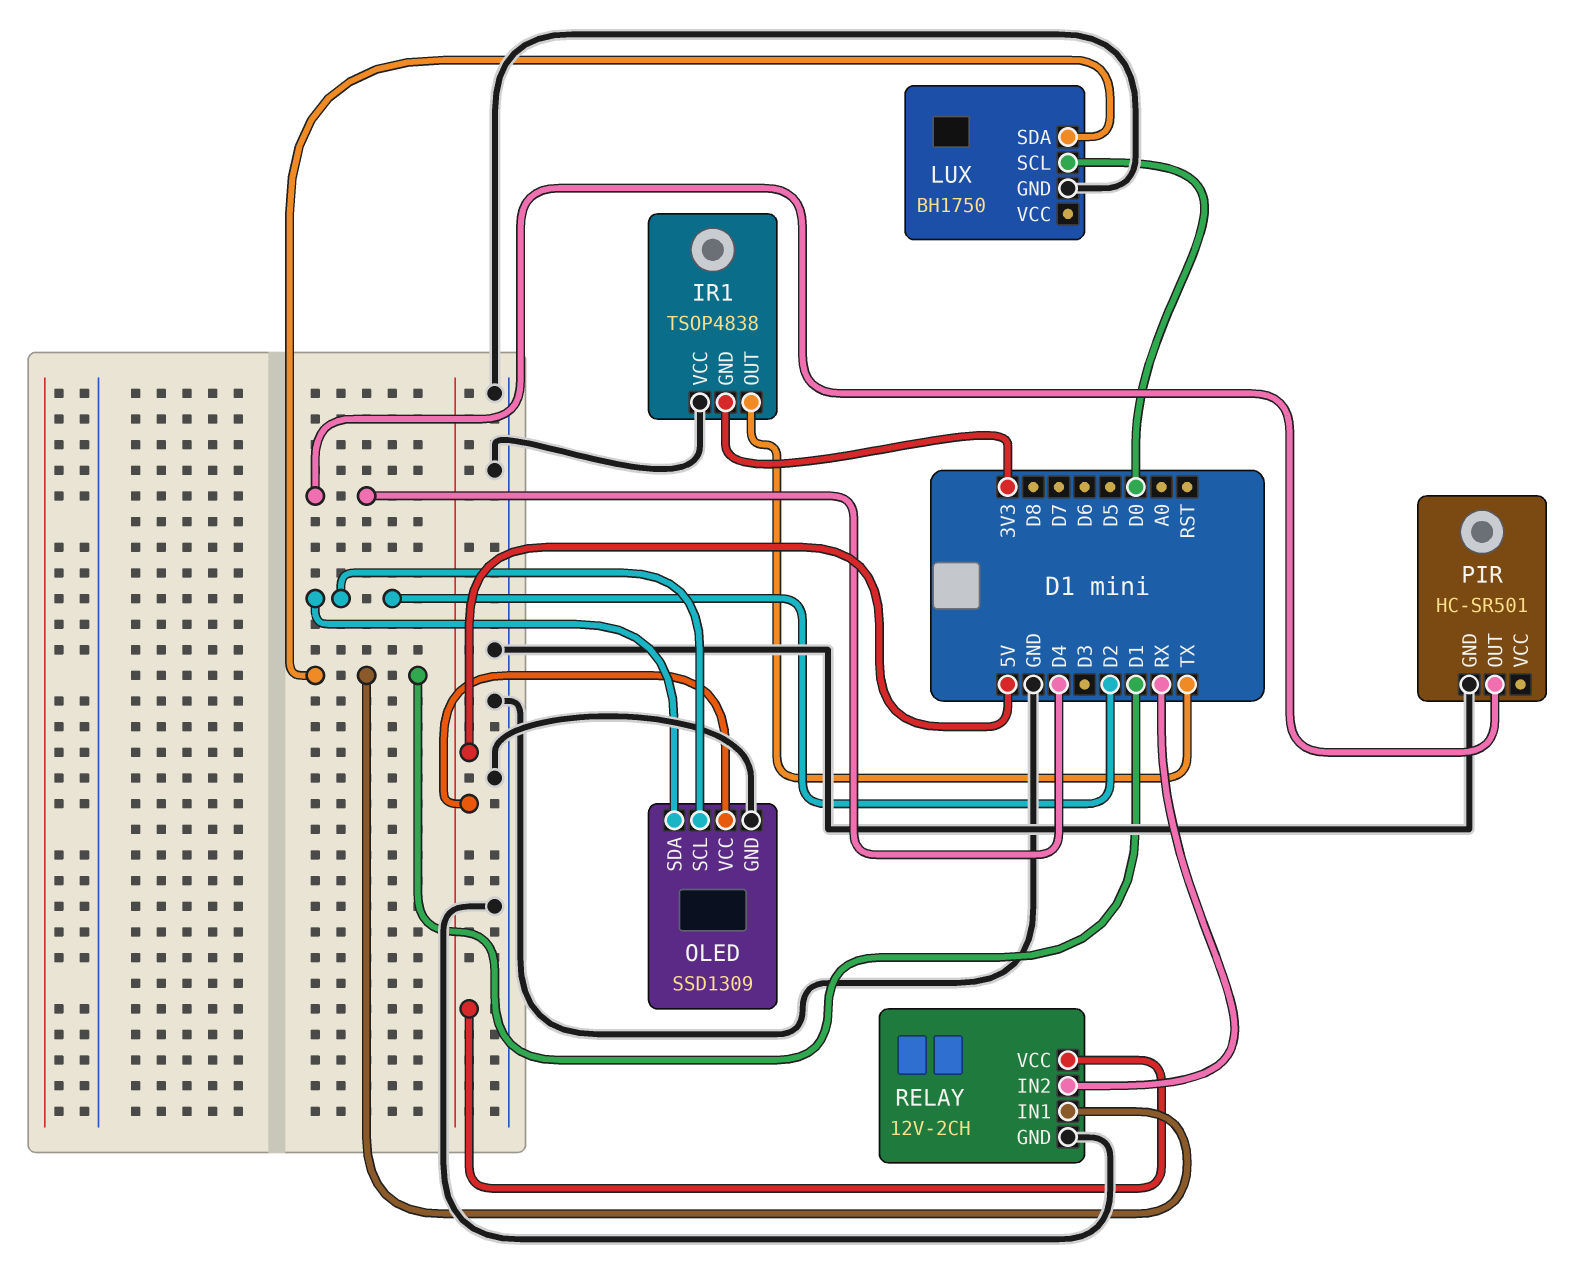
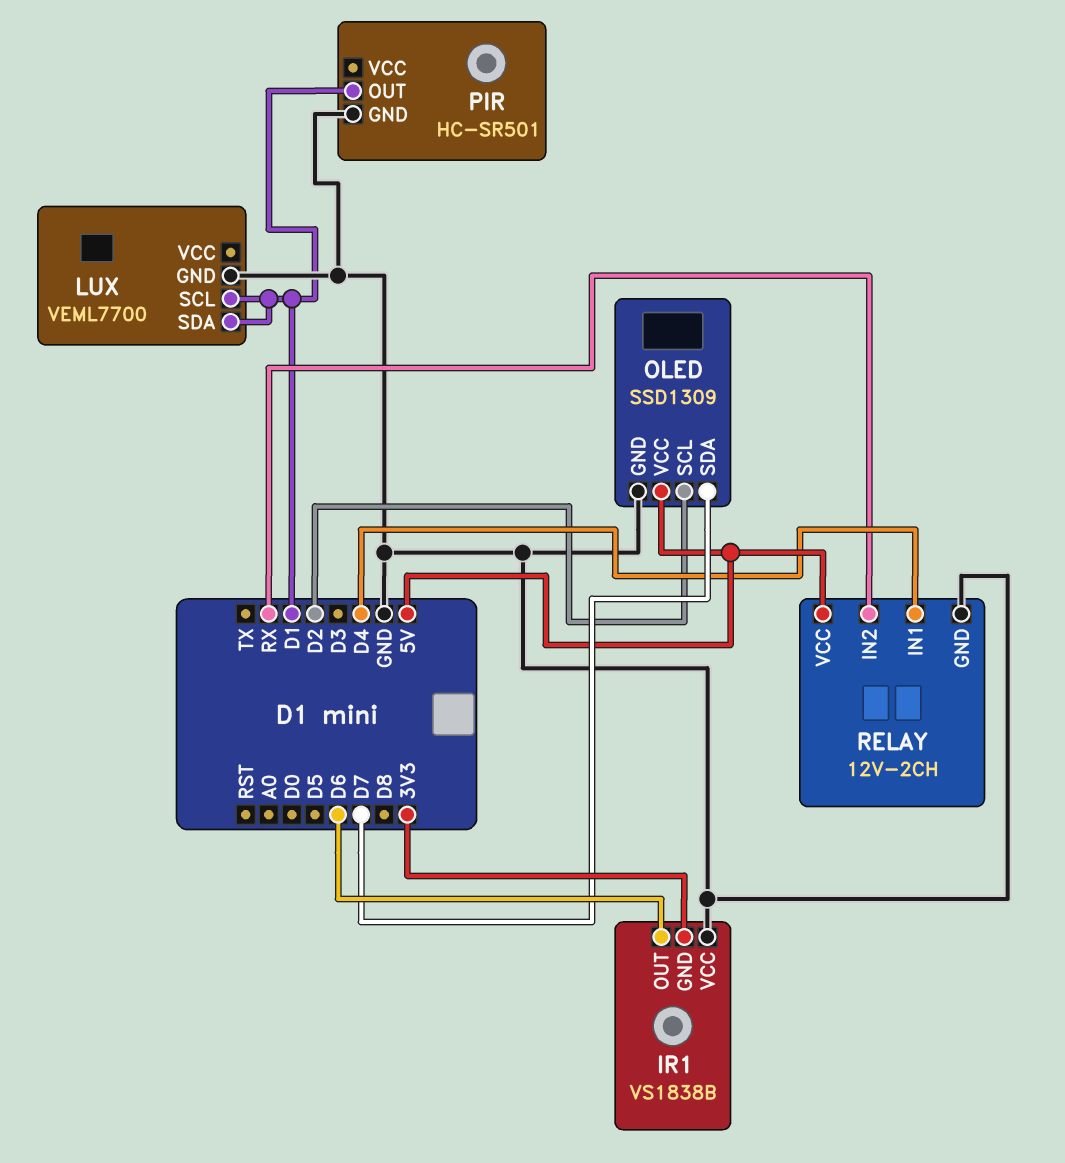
IR1: TSOP4838 -> VS1838B
IR1 pin OUT: TX -> D6
LUX: BH1750 -> VEML7700
LUX pin SCL: D0 -> D1
OLED pin SDA: D2 -> D7
PIR pin OUT: D4 -> D1
RELAY pin IN1: D1 -> D4

